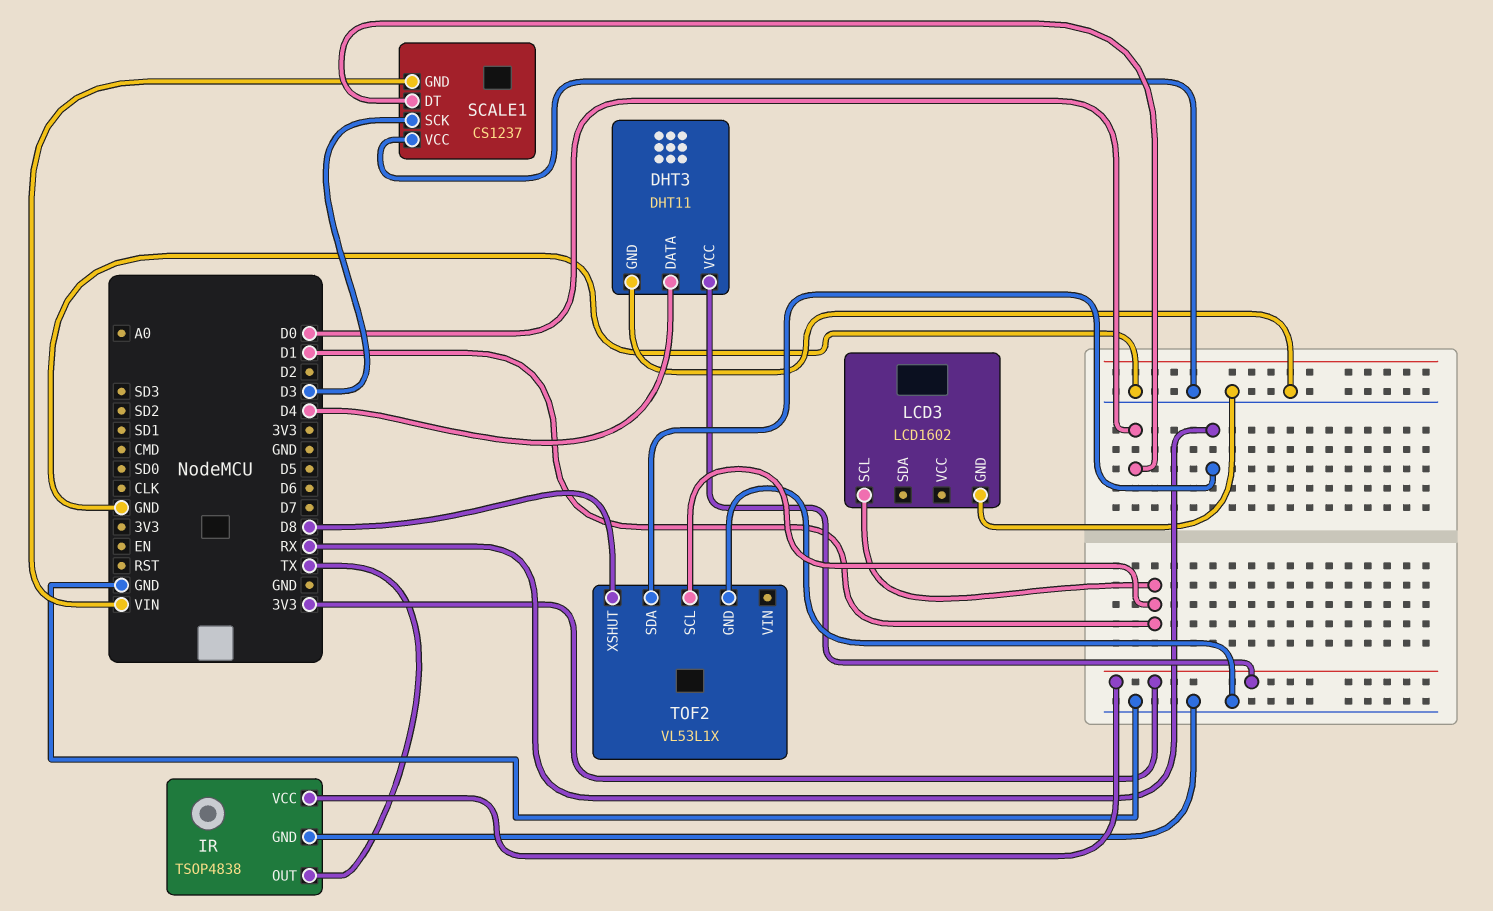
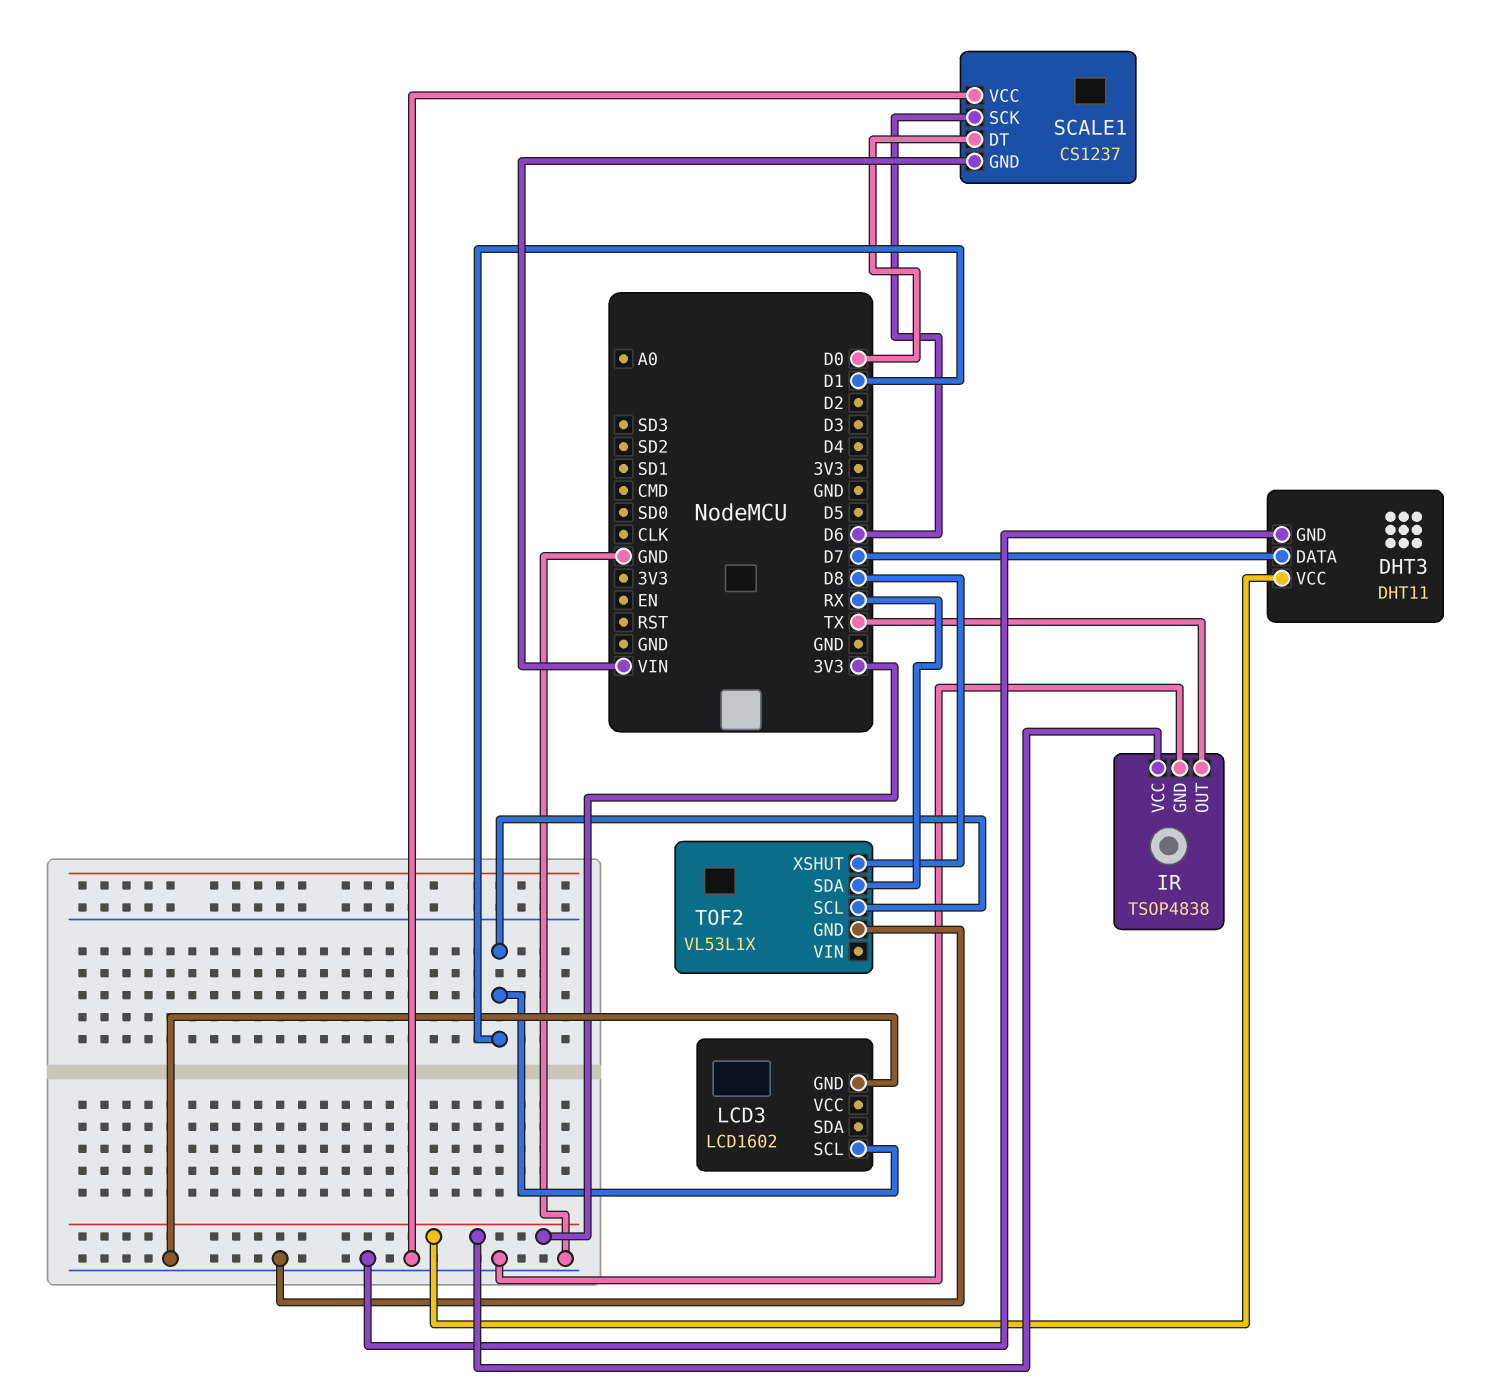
DHT3 pin DATA: D4 -> D7
SCALE1 pin SCK: D3 -> D6

